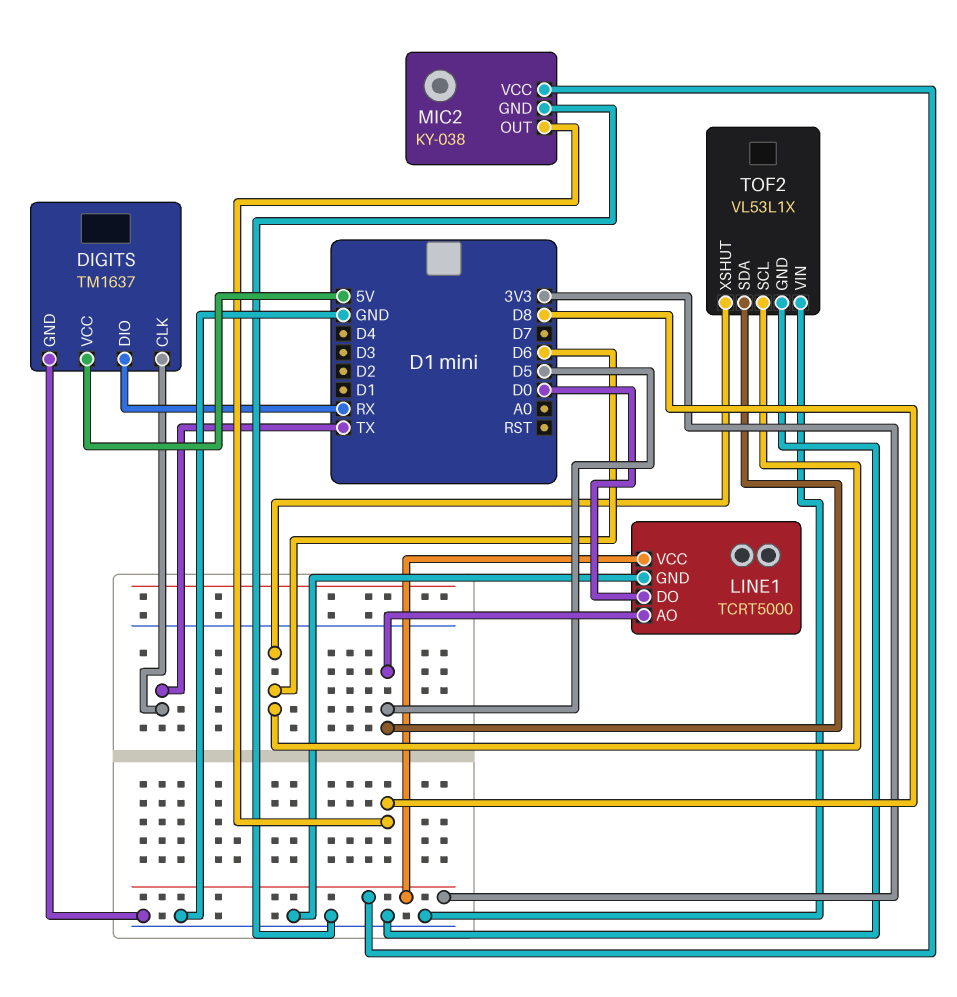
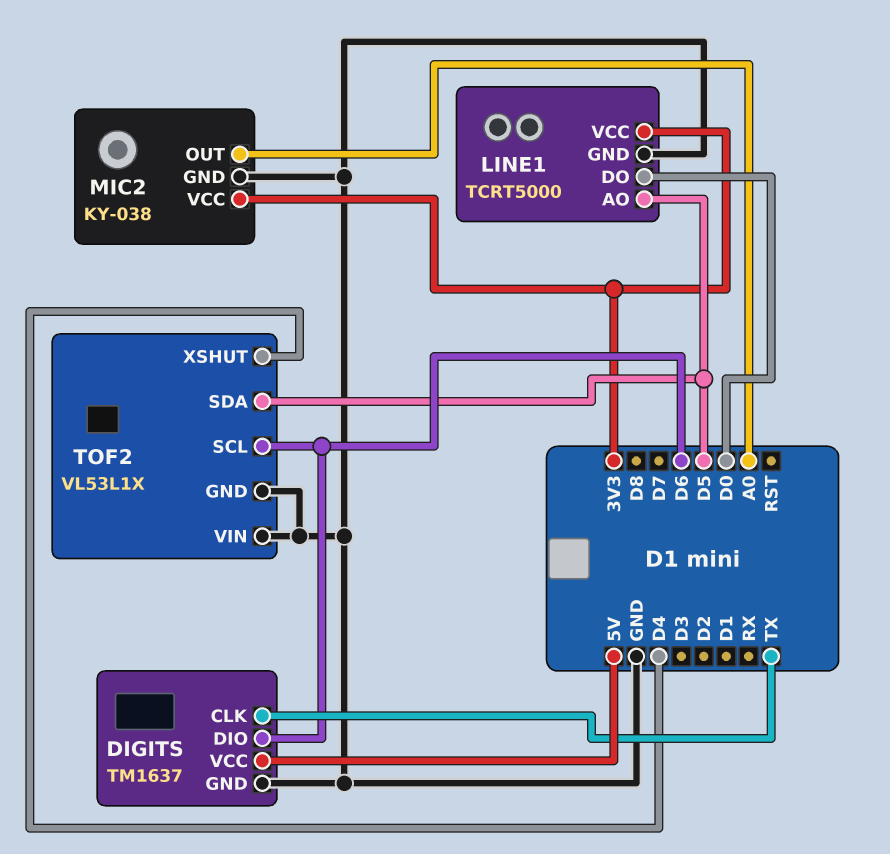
DIGITS pin DIO: RX -> D6
MIC2 pin OUT: D8 -> A0
TOF2 pin XSHUT: D6 -> D4

